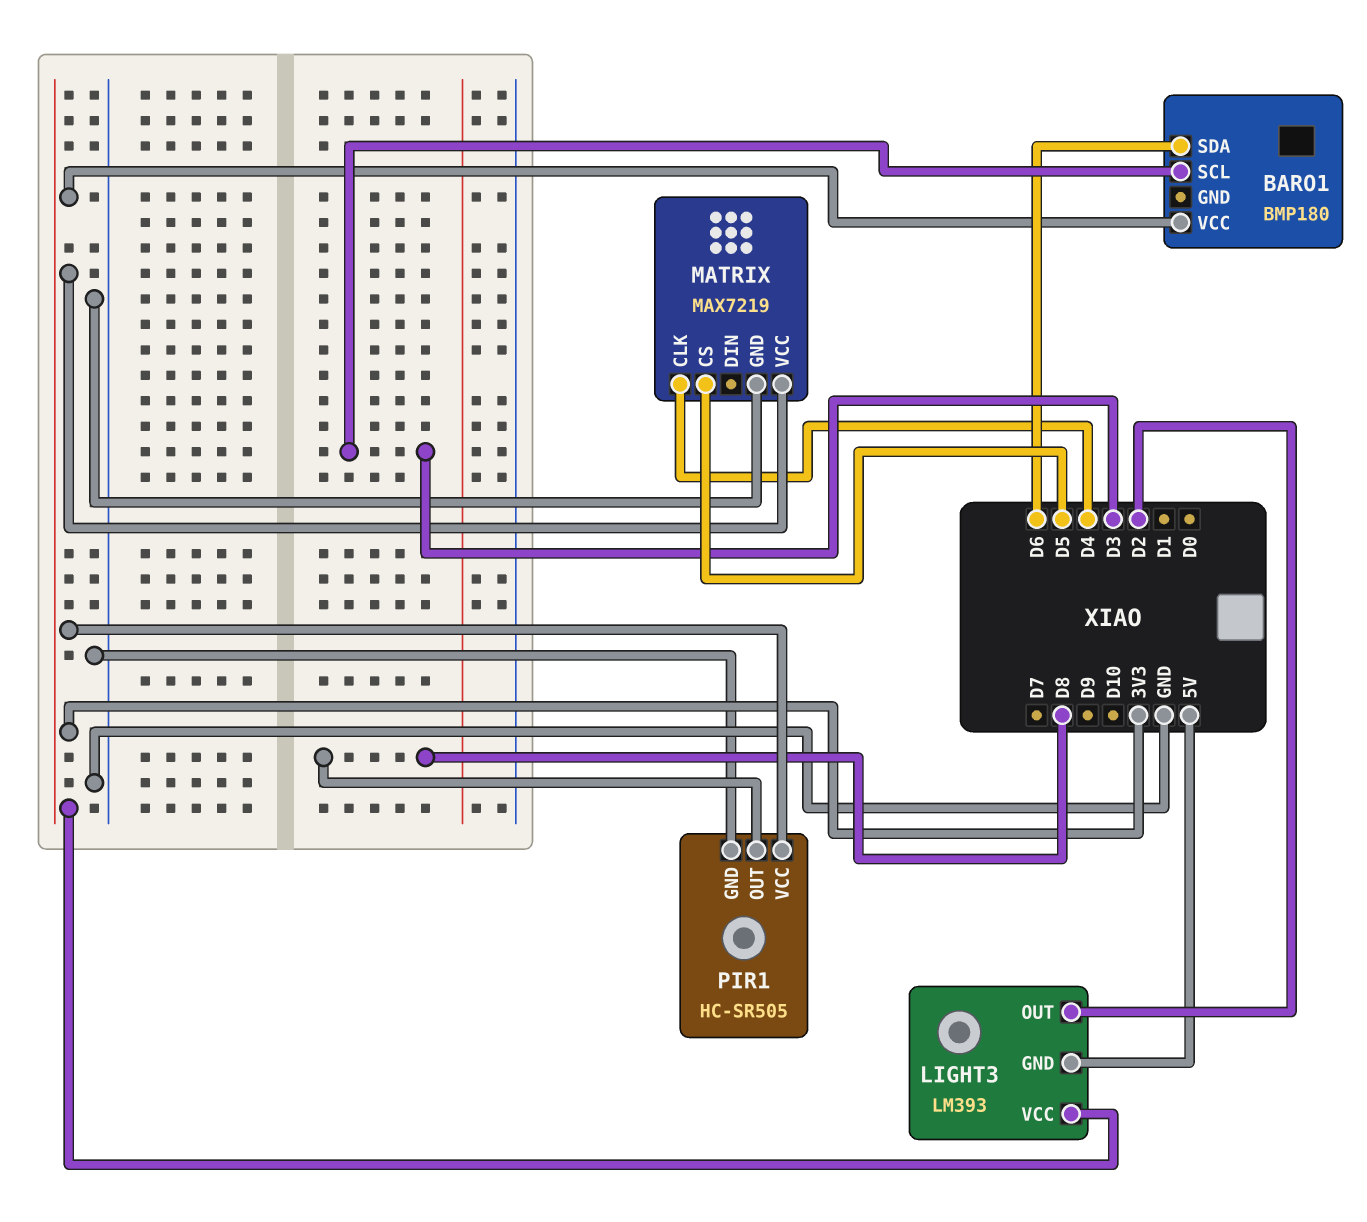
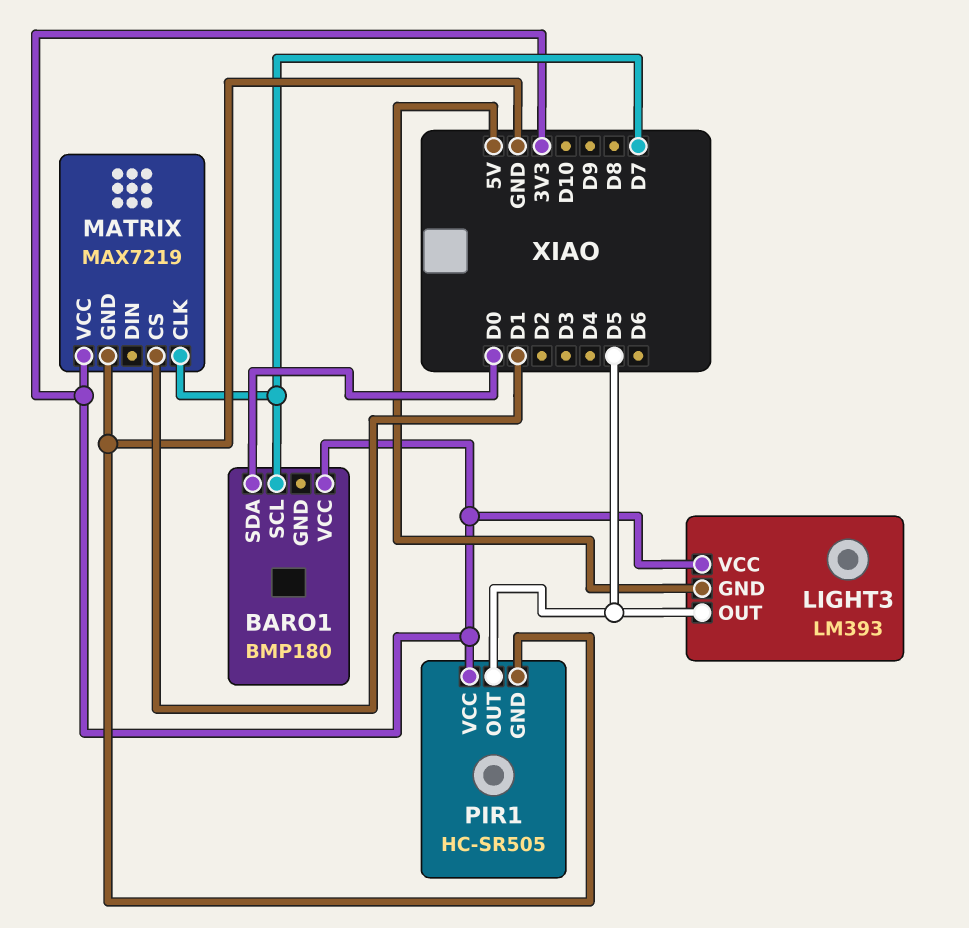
BARO1 pin SCL: D3 -> D7
BARO1 pin SDA: D6 -> D0
LIGHT3 pin OUT: D2 -> D5
MATRIX pin CLK: D4 -> D7
MATRIX pin CS: D5 -> D1
PIR1 pin OUT: D8 -> D5

